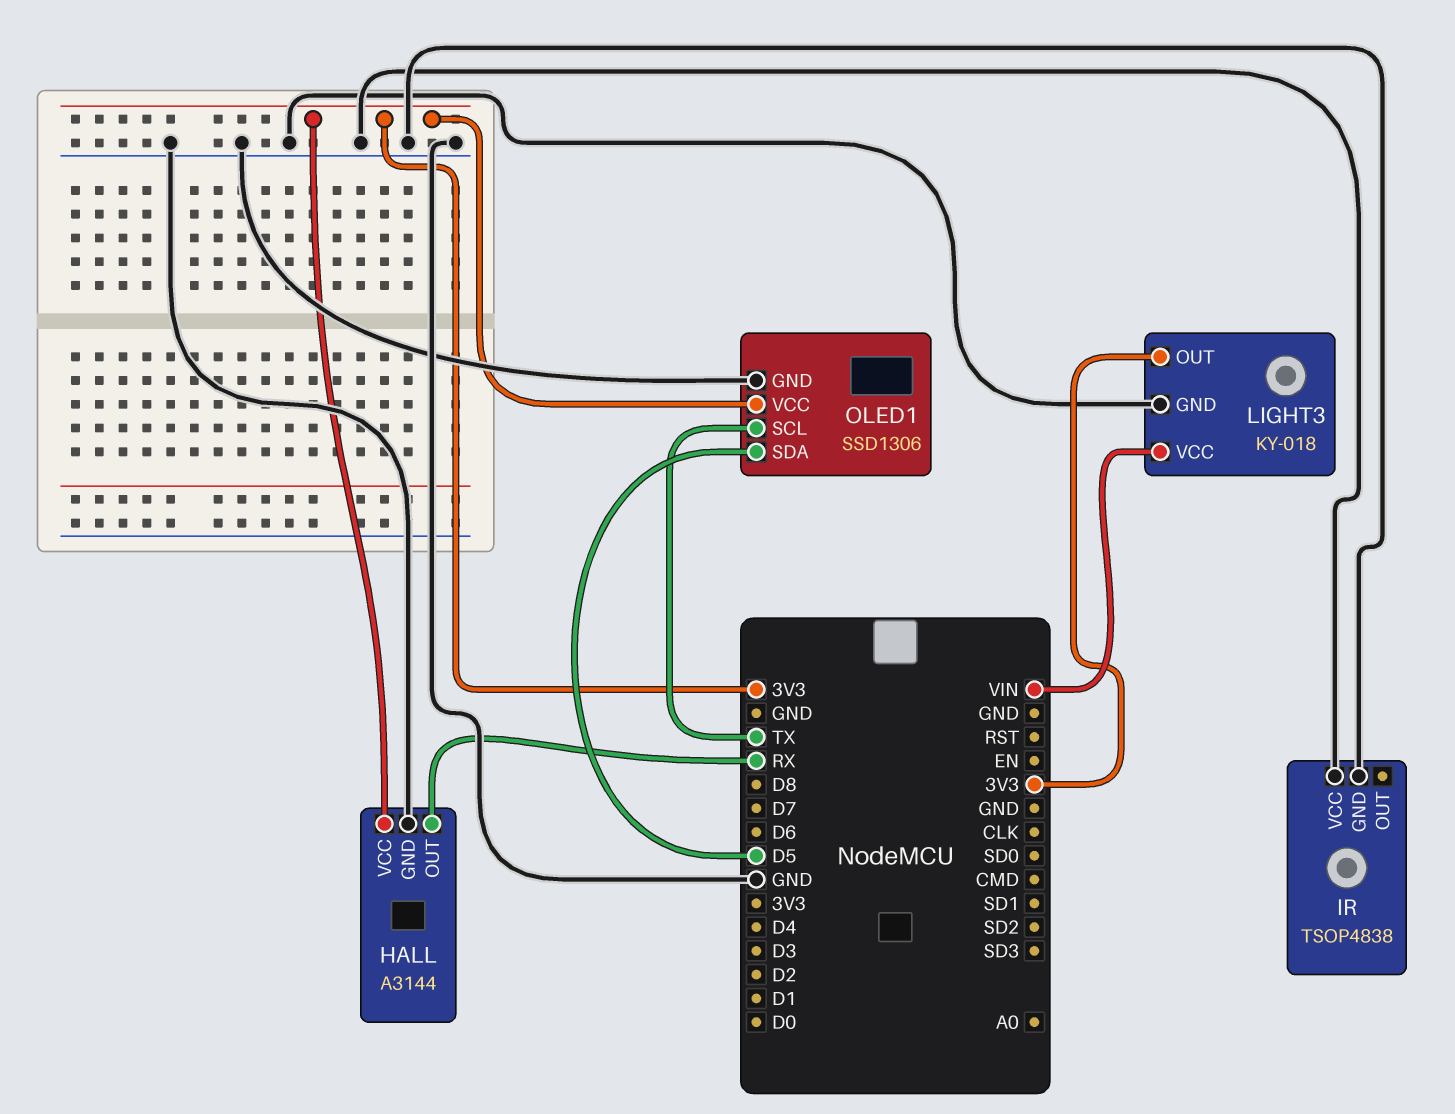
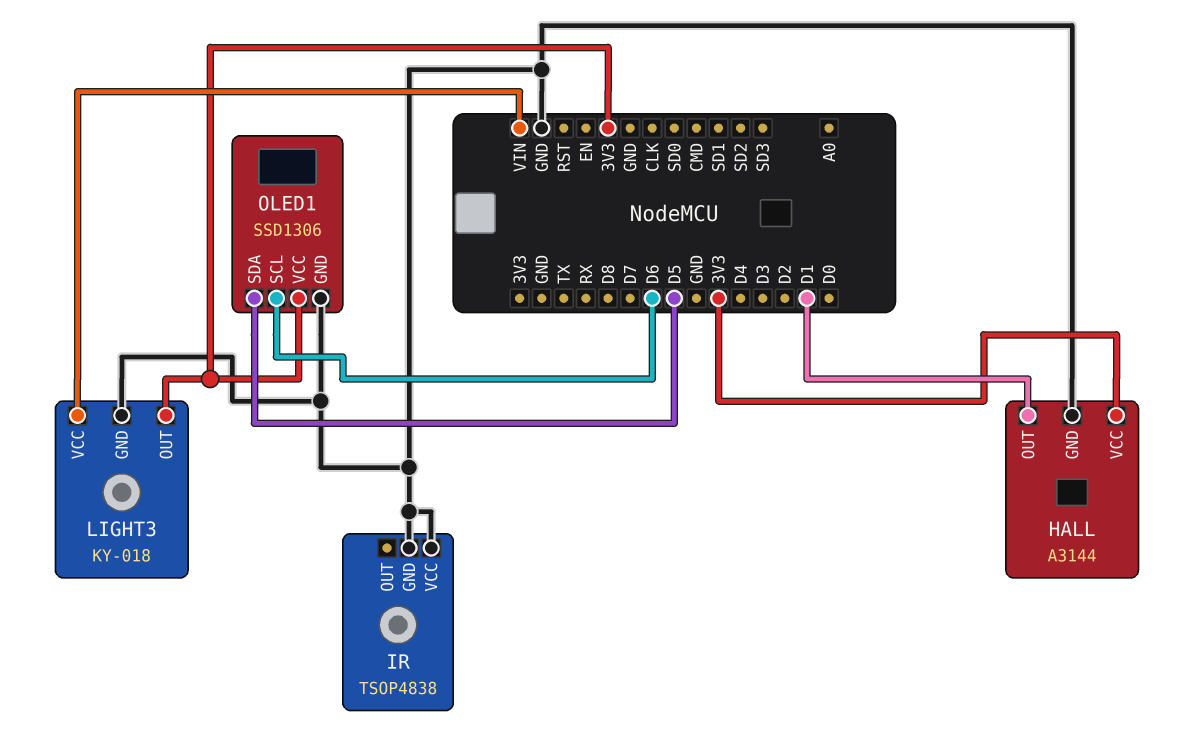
HALL pin OUT: RX -> D1
OLED1 pin SCL: TX -> D6

